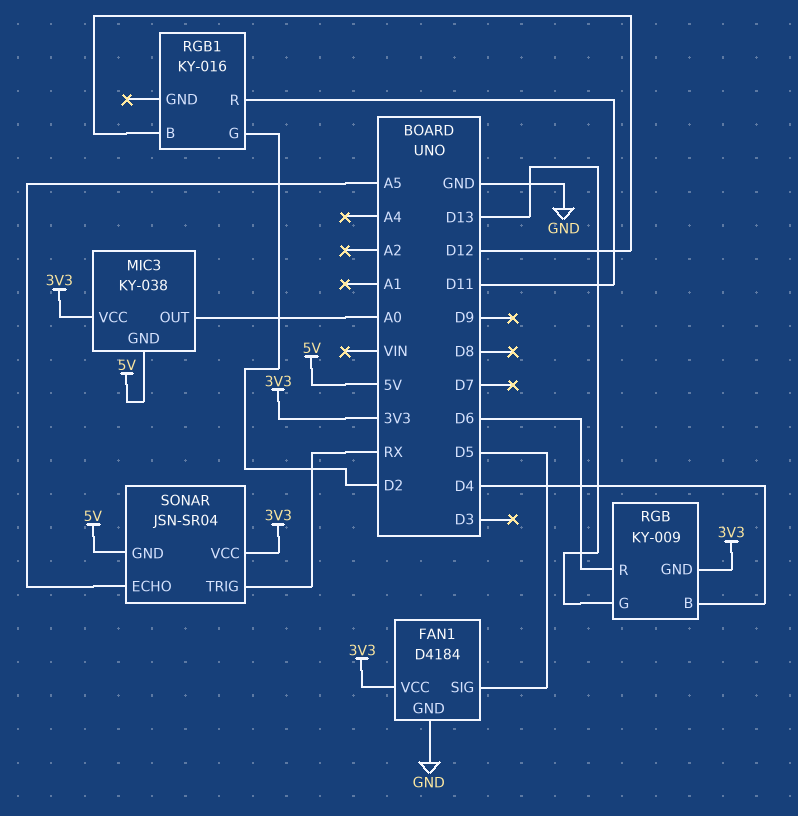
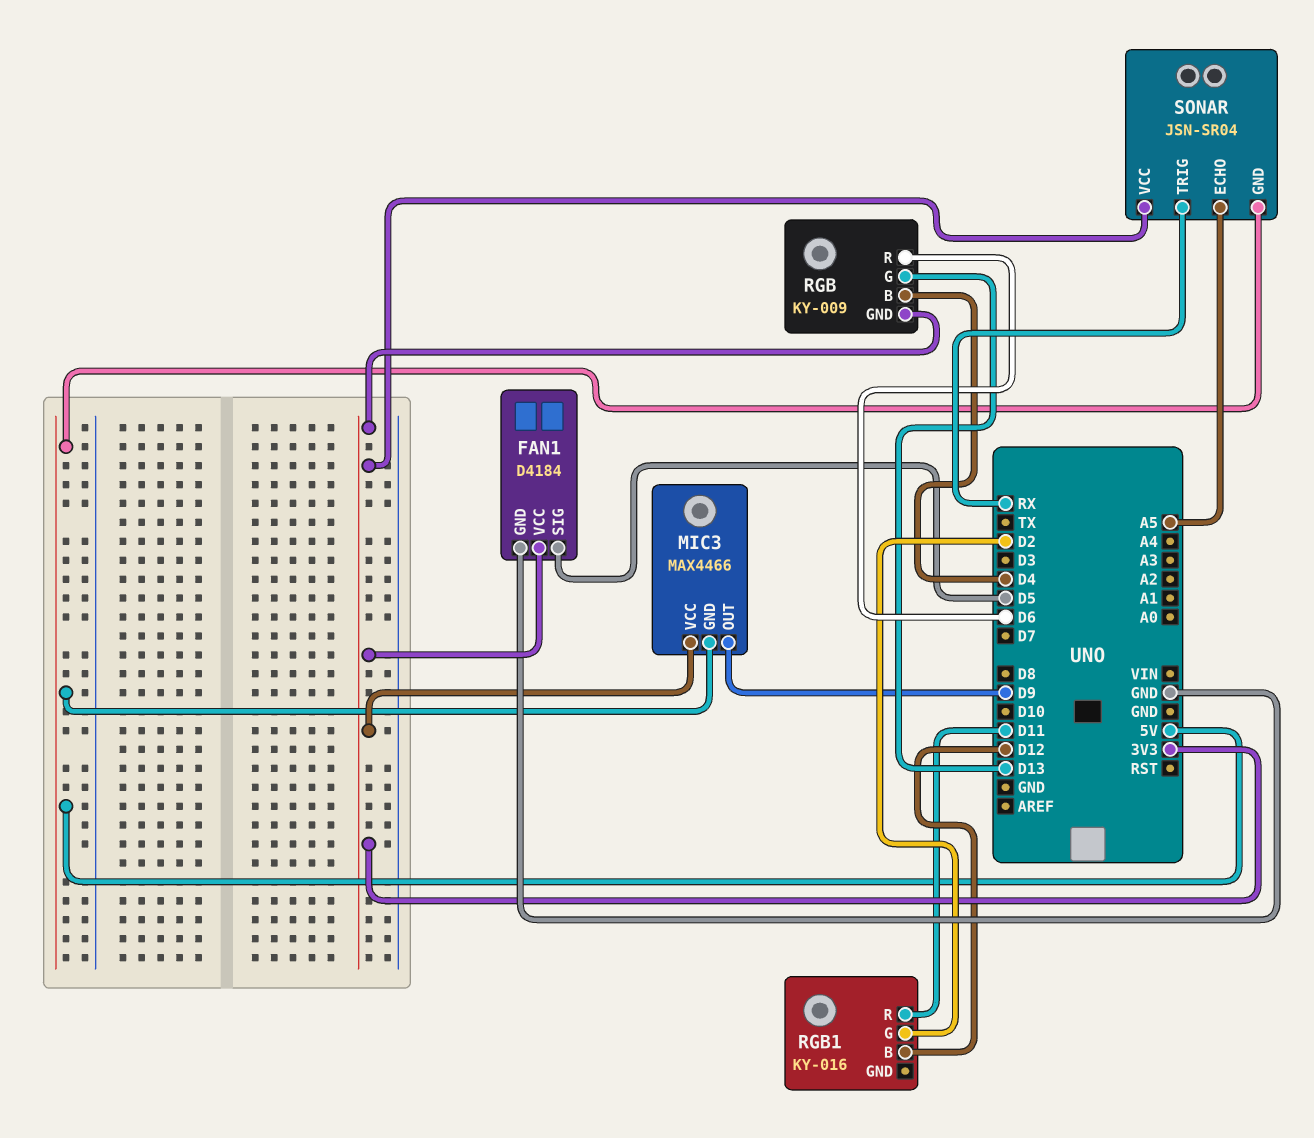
MIC3: KY-038 -> MAX4466
MIC3 pin OUT: A0 -> D9

